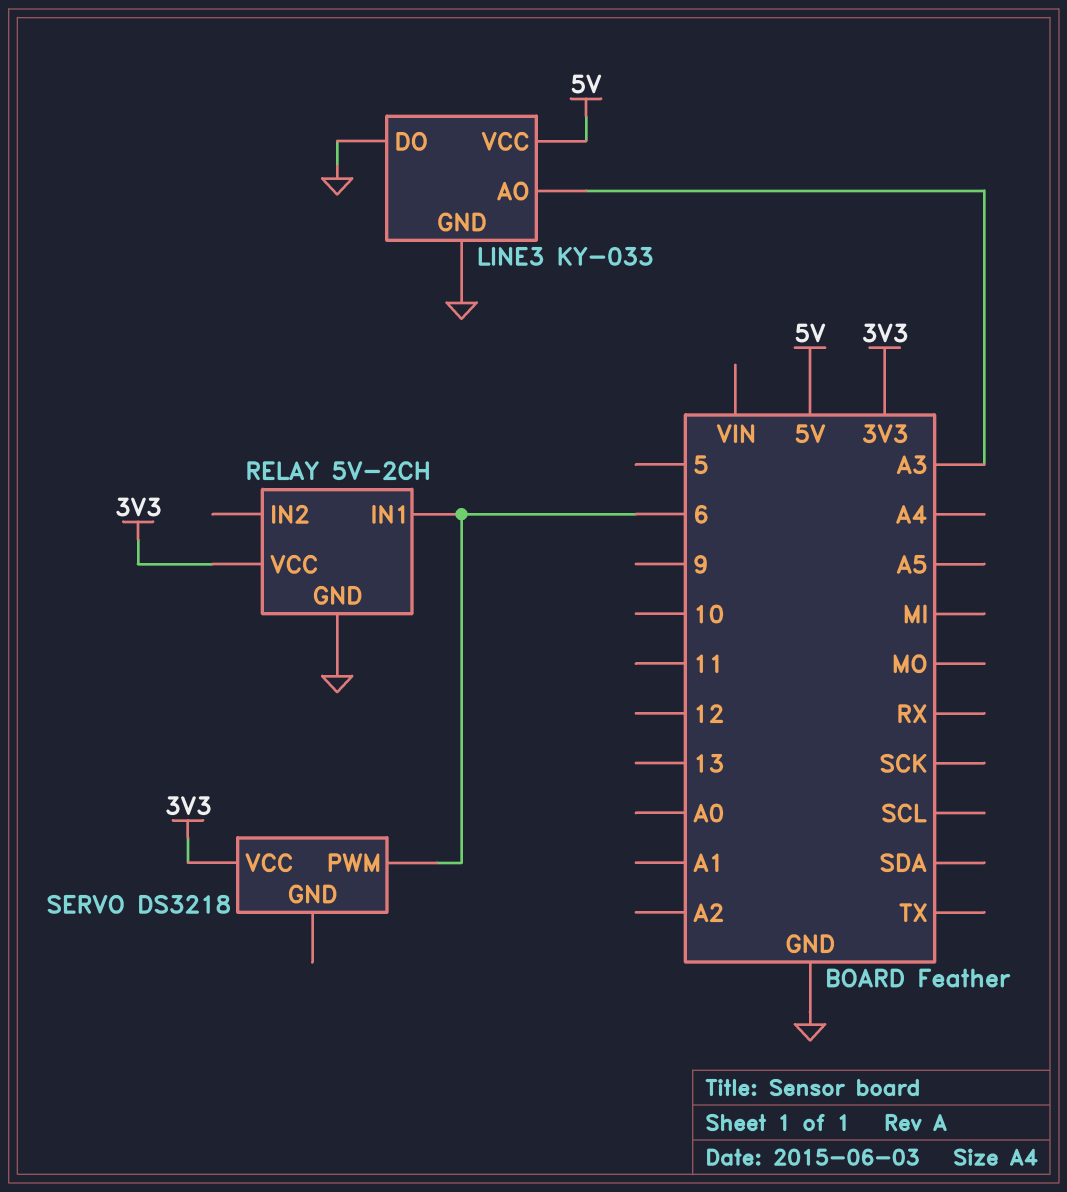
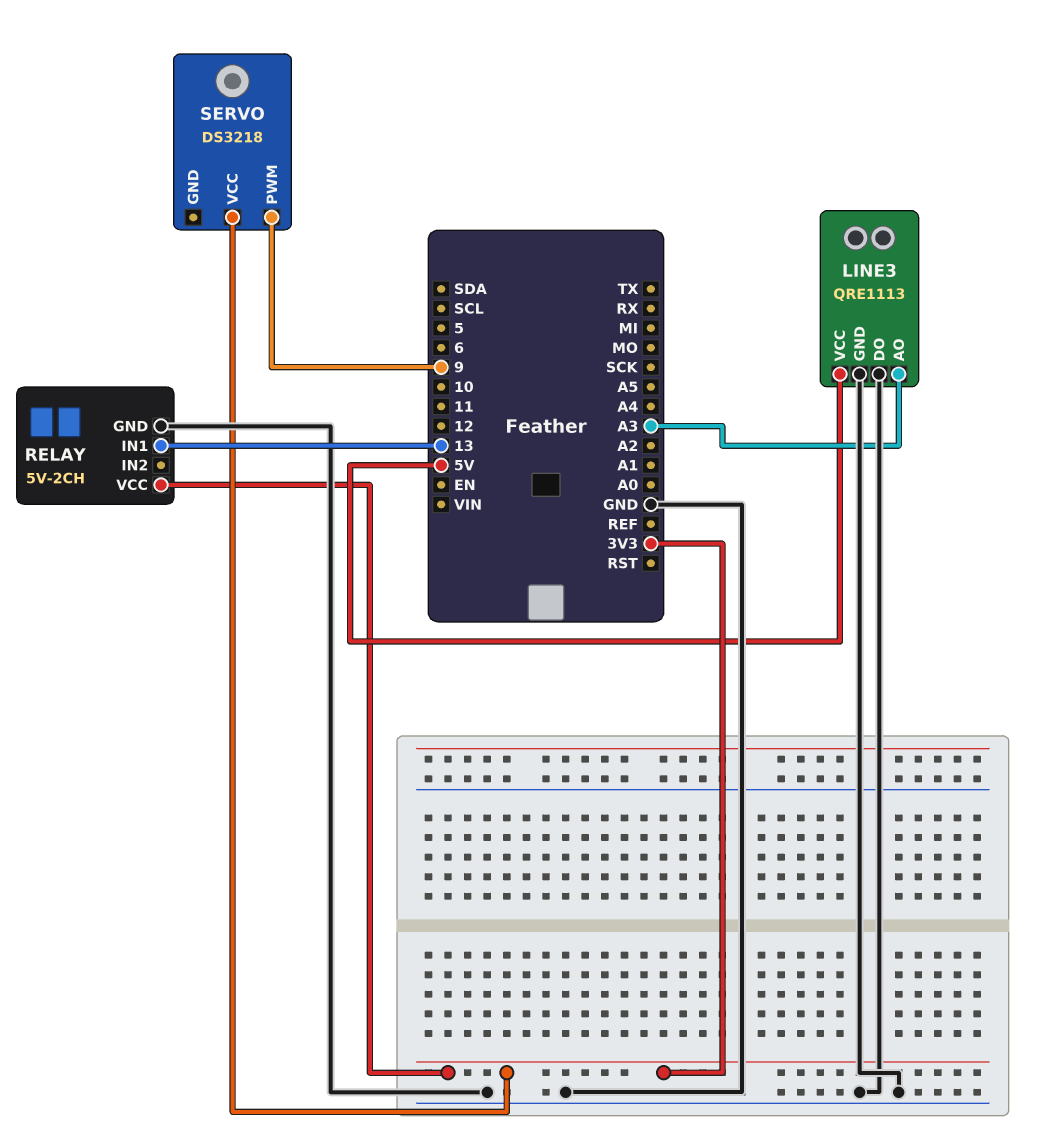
LINE3: KY-033 -> QRE1113
RELAY pin IN1: 6 -> 13
SERVO pin PWM: 6 -> 9

